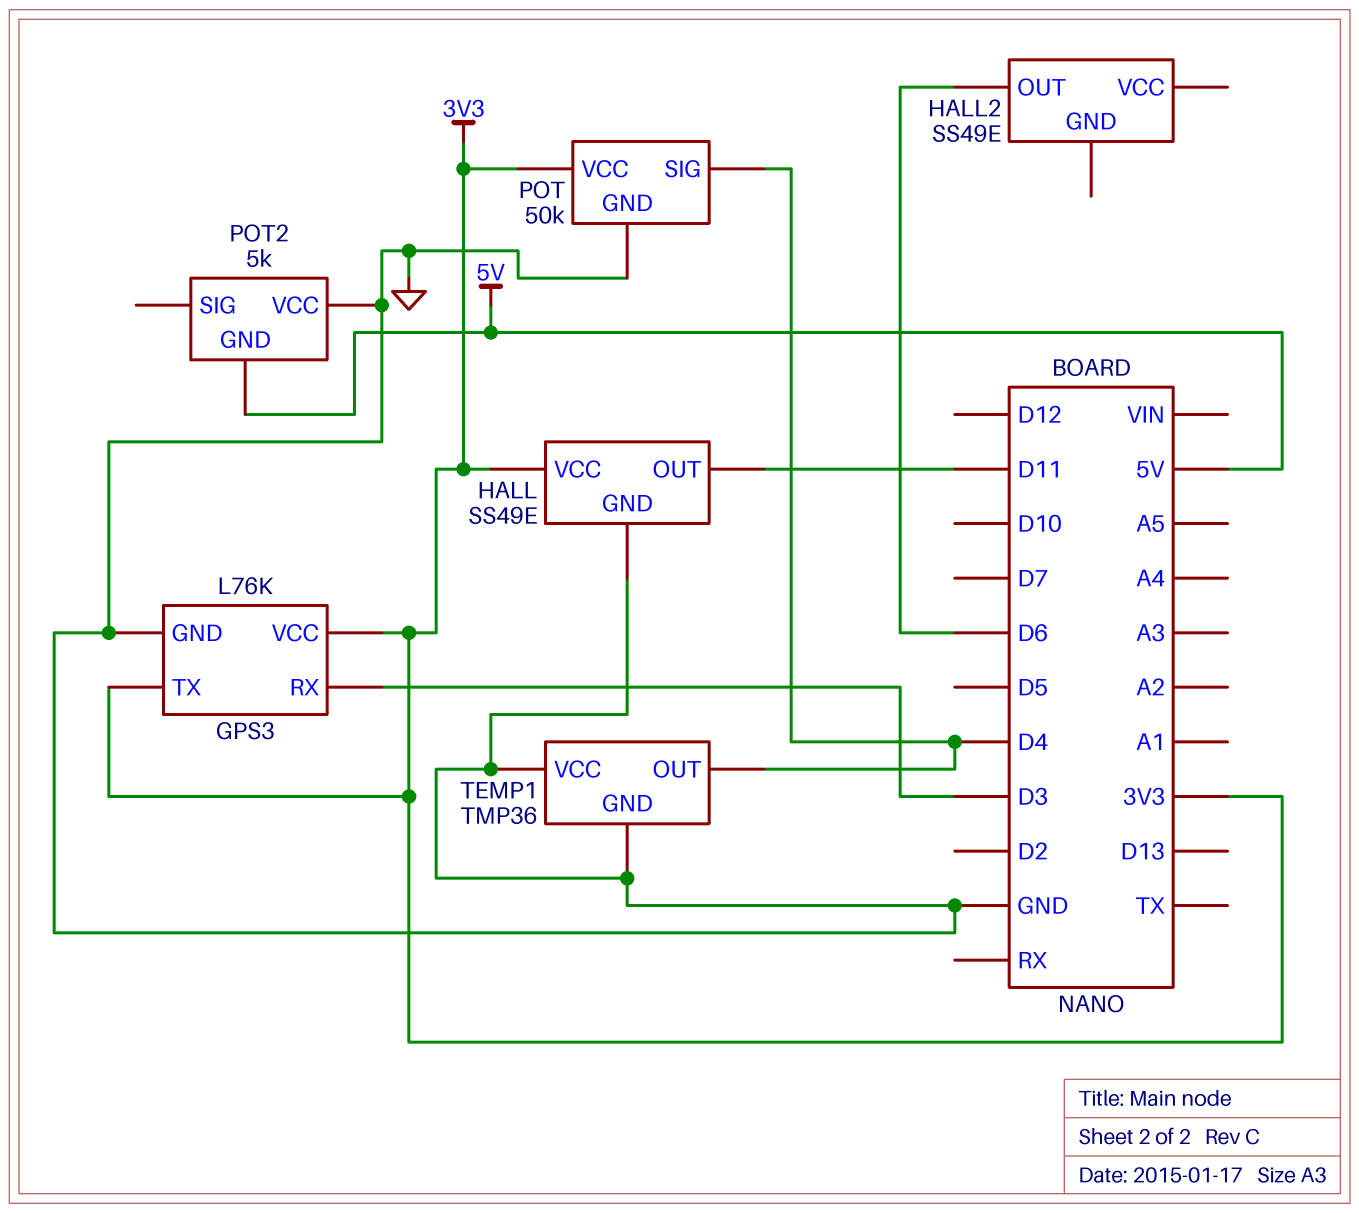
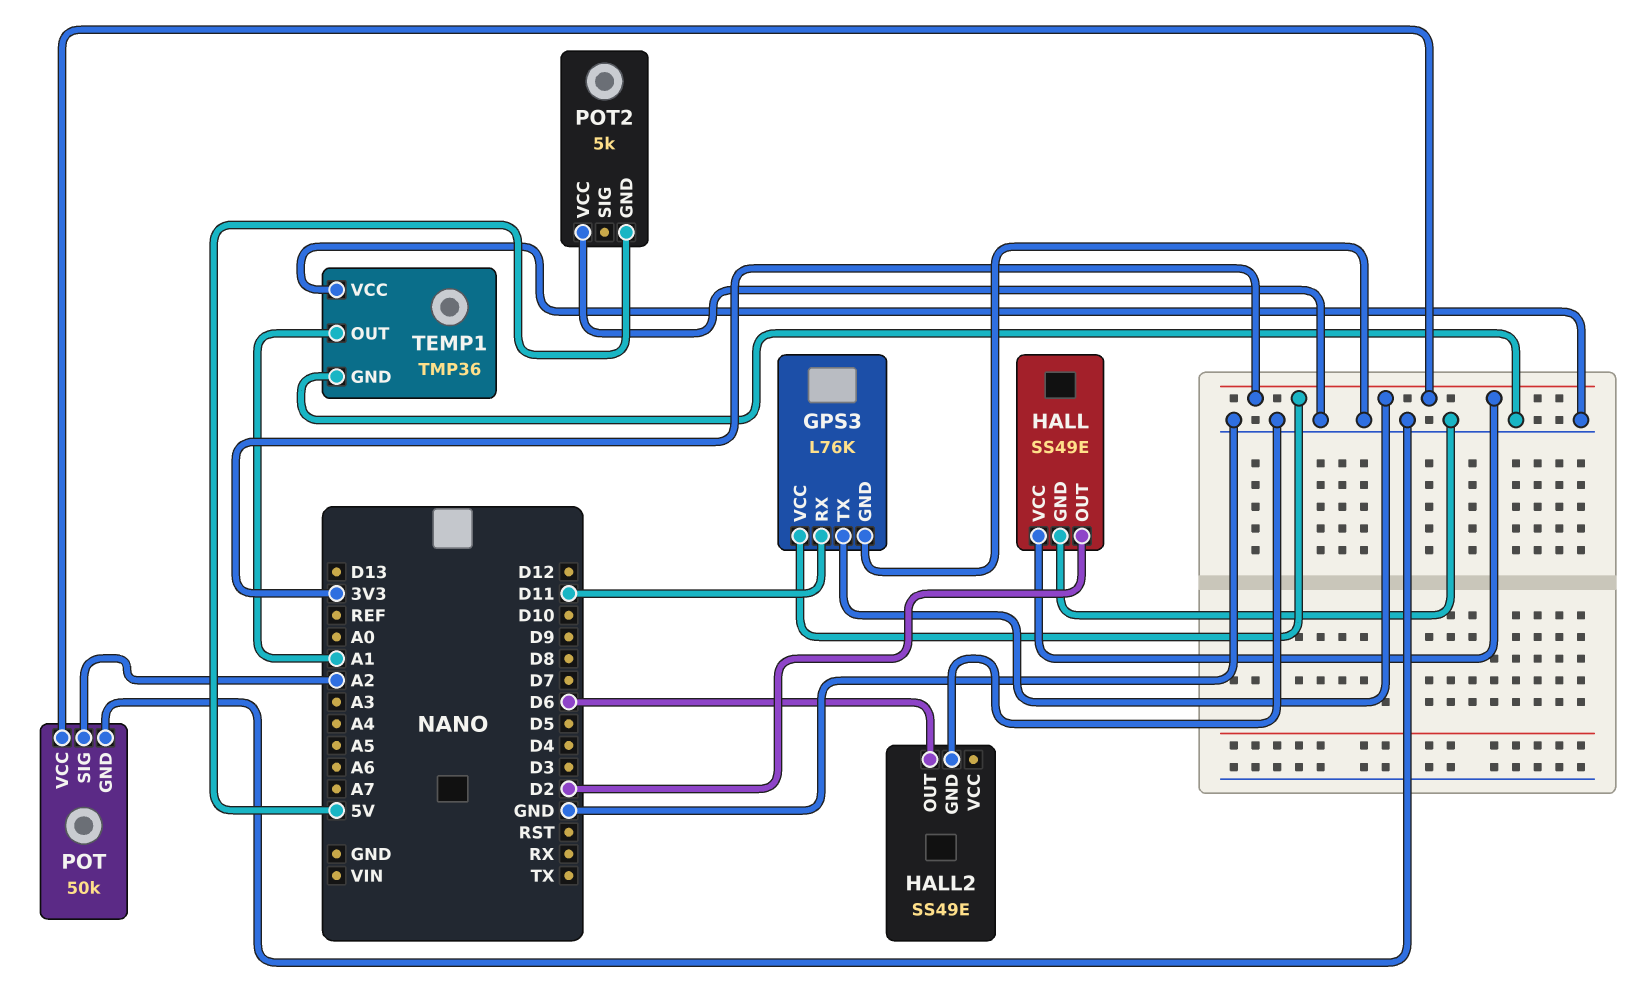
GPS3 pin RX: D3 -> D11
HALL pin OUT: D11 -> D2
HALL2 pin GND: none -> GND
POT pin SIG: D4 -> A2
TEMP1 pin OUT: D4 -> A1

